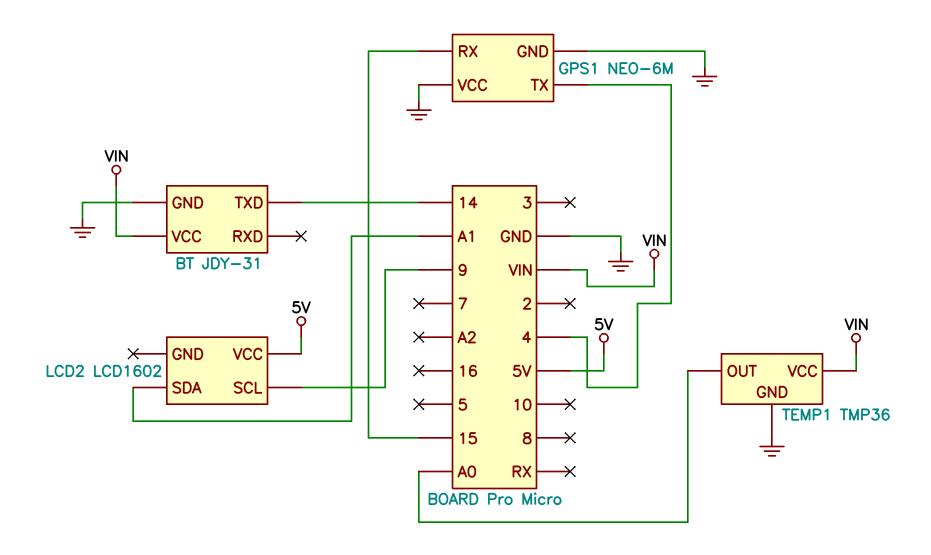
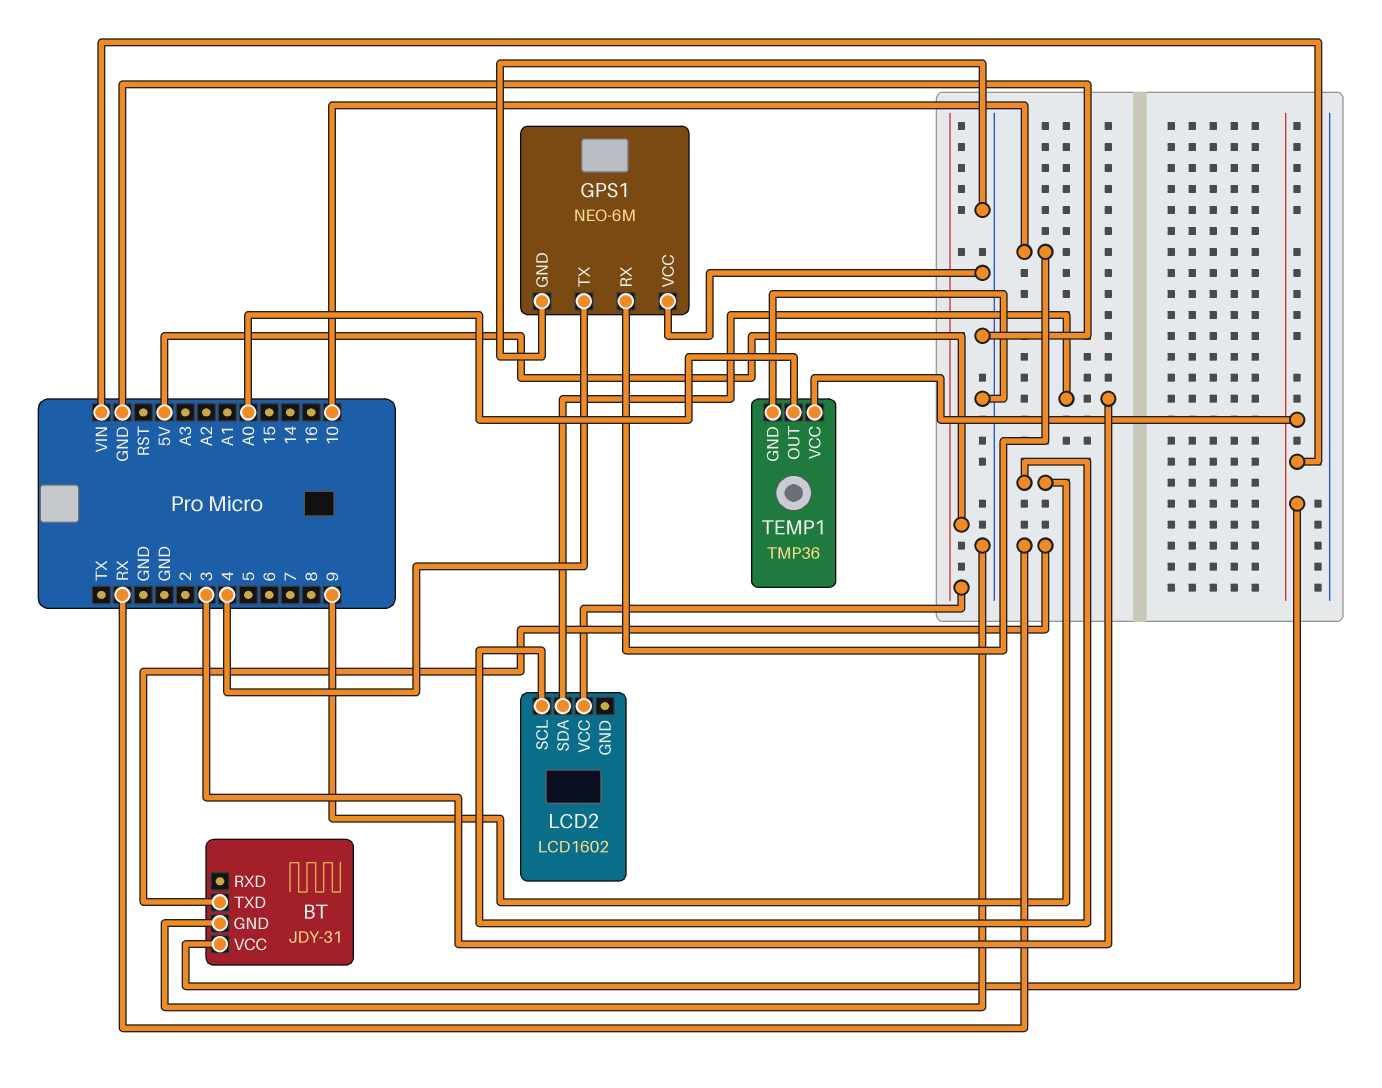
BT pin TXD: 14 -> RX
GPS1 pin RX: 15 -> 10
LCD2 pin SDA: A1 -> 3

